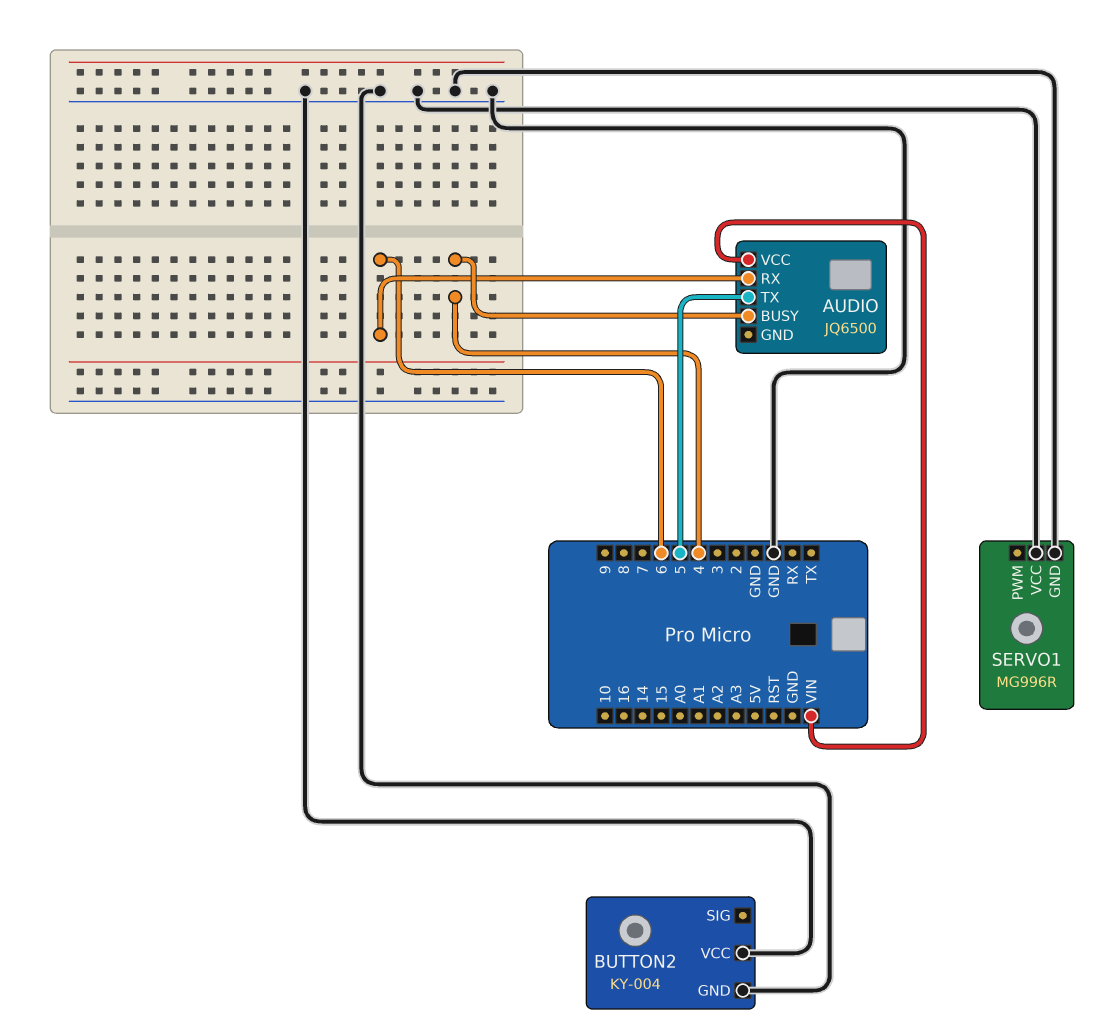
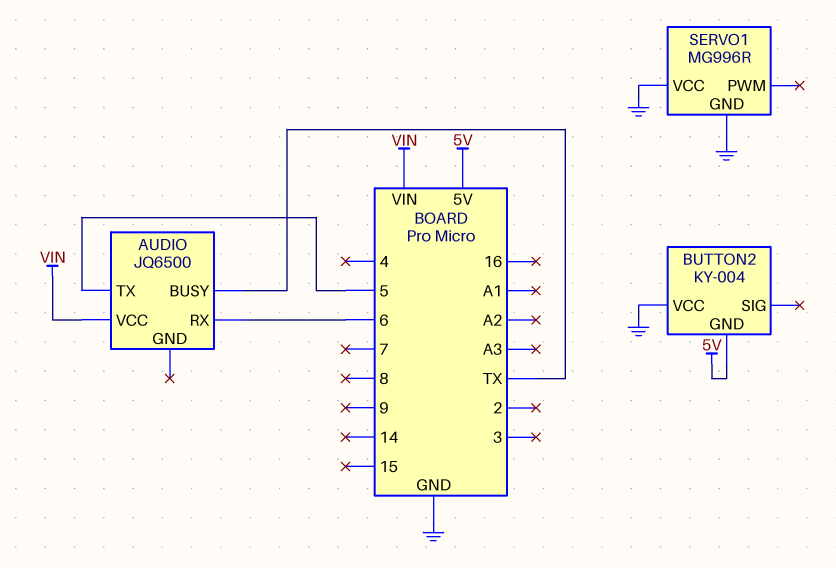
AUDIO pin BUSY: 4 -> TX
BUTTON2 pin GND: GND -> 5V

